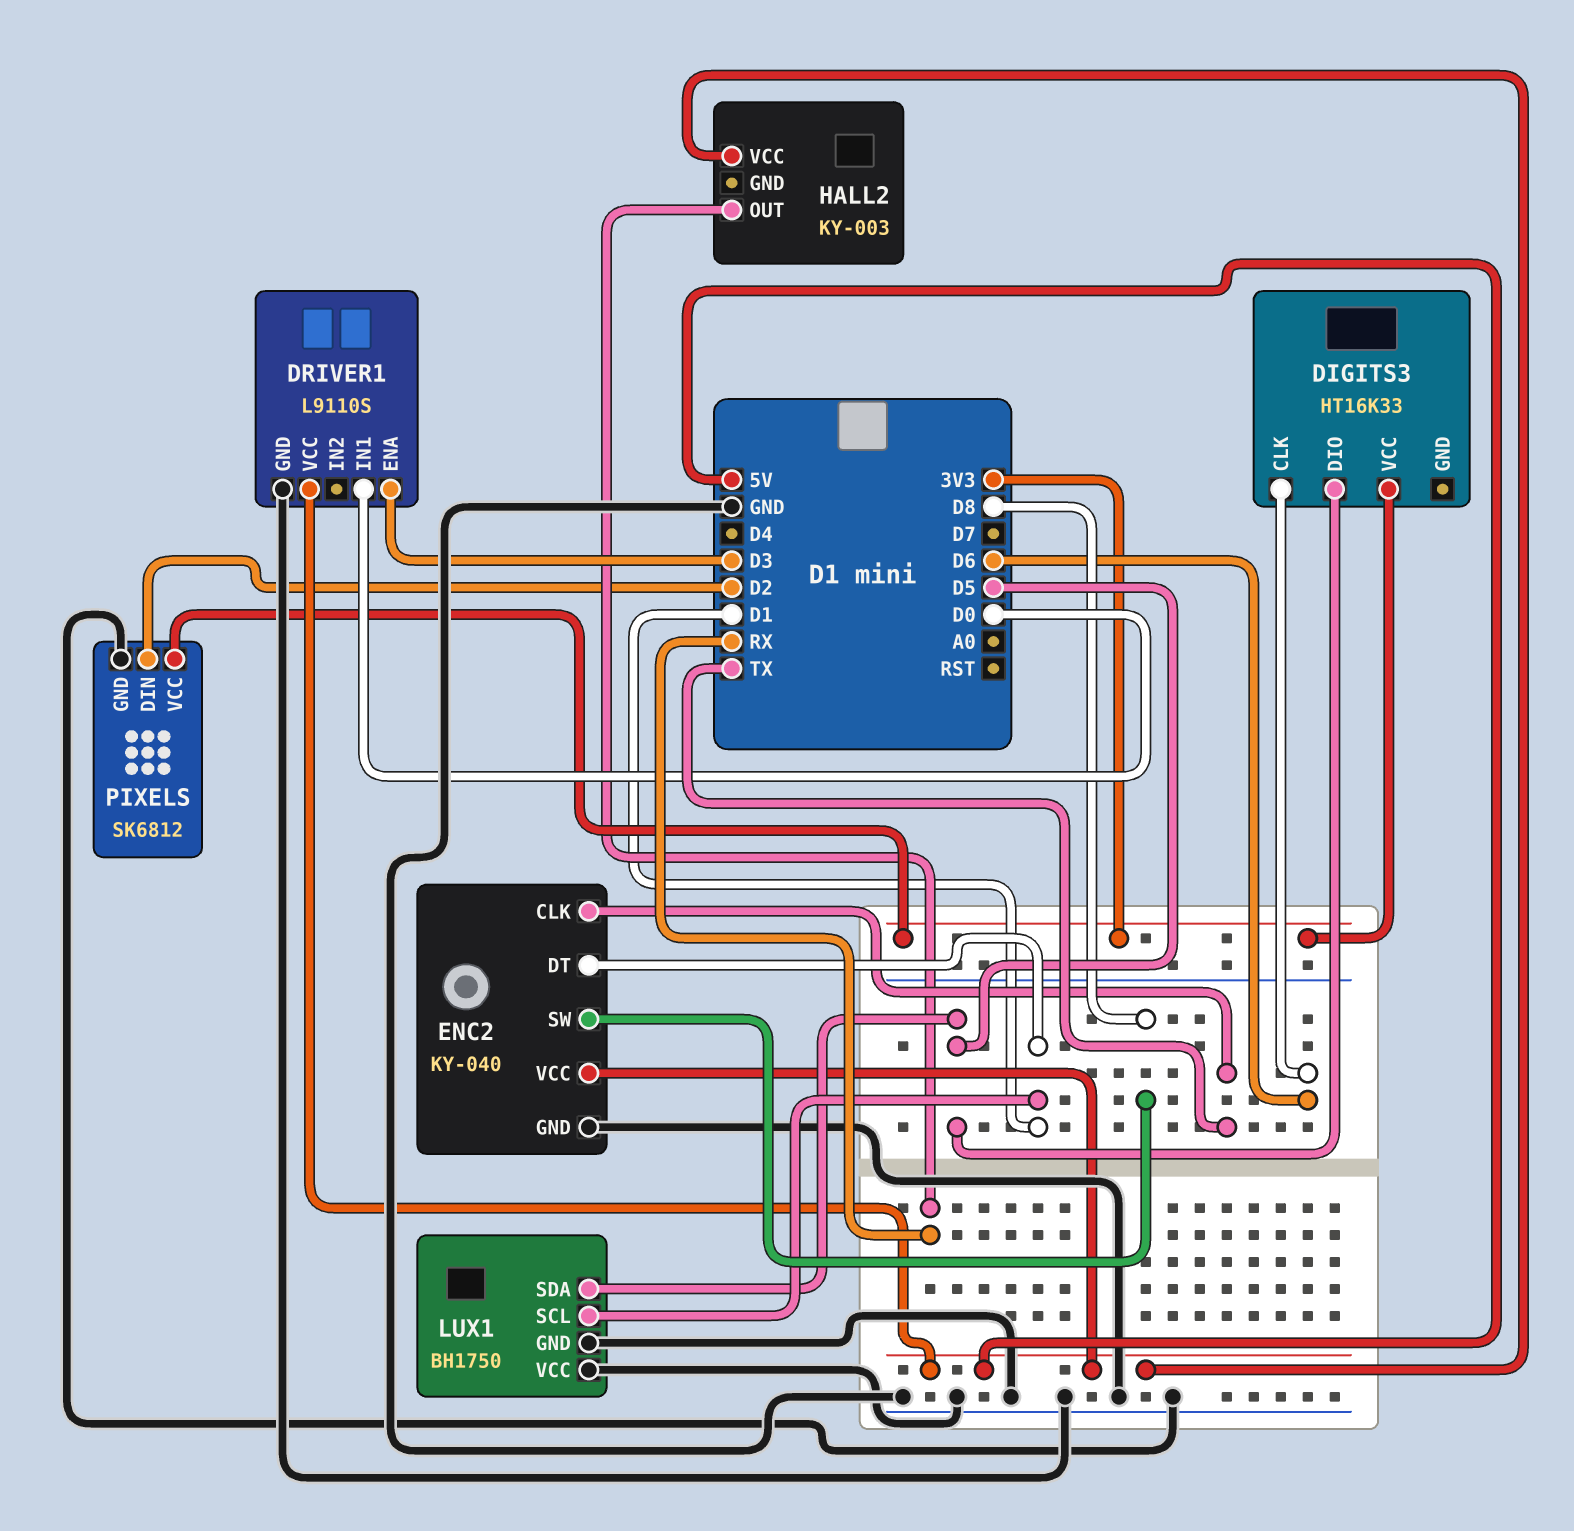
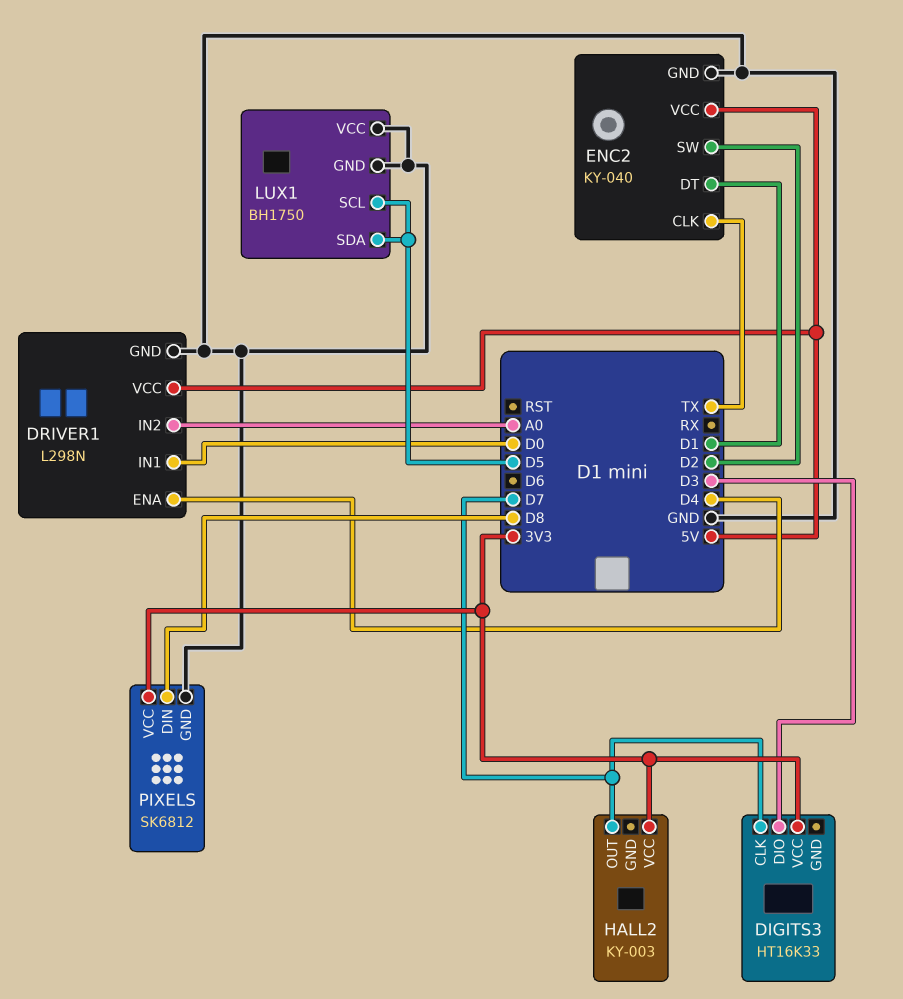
DIGITS3 pin CLK: D6 -> D7
DIGITS3 pin DIO: D5 -> D3
DRIVER1: L9110S -> L298N
DRIVER1 pin ENA: D3 -> D4
DRIVER1 pin IN2: none -> A0
ENC2 pin SW: D8 -> D2
HALL2 pin OUT: RX -> D7
HALL2 pin VCC: 5V -> 3V3
LUX1 pin SCL: D1 -> D5
PIXELS pin DIN: D2 -> D8

